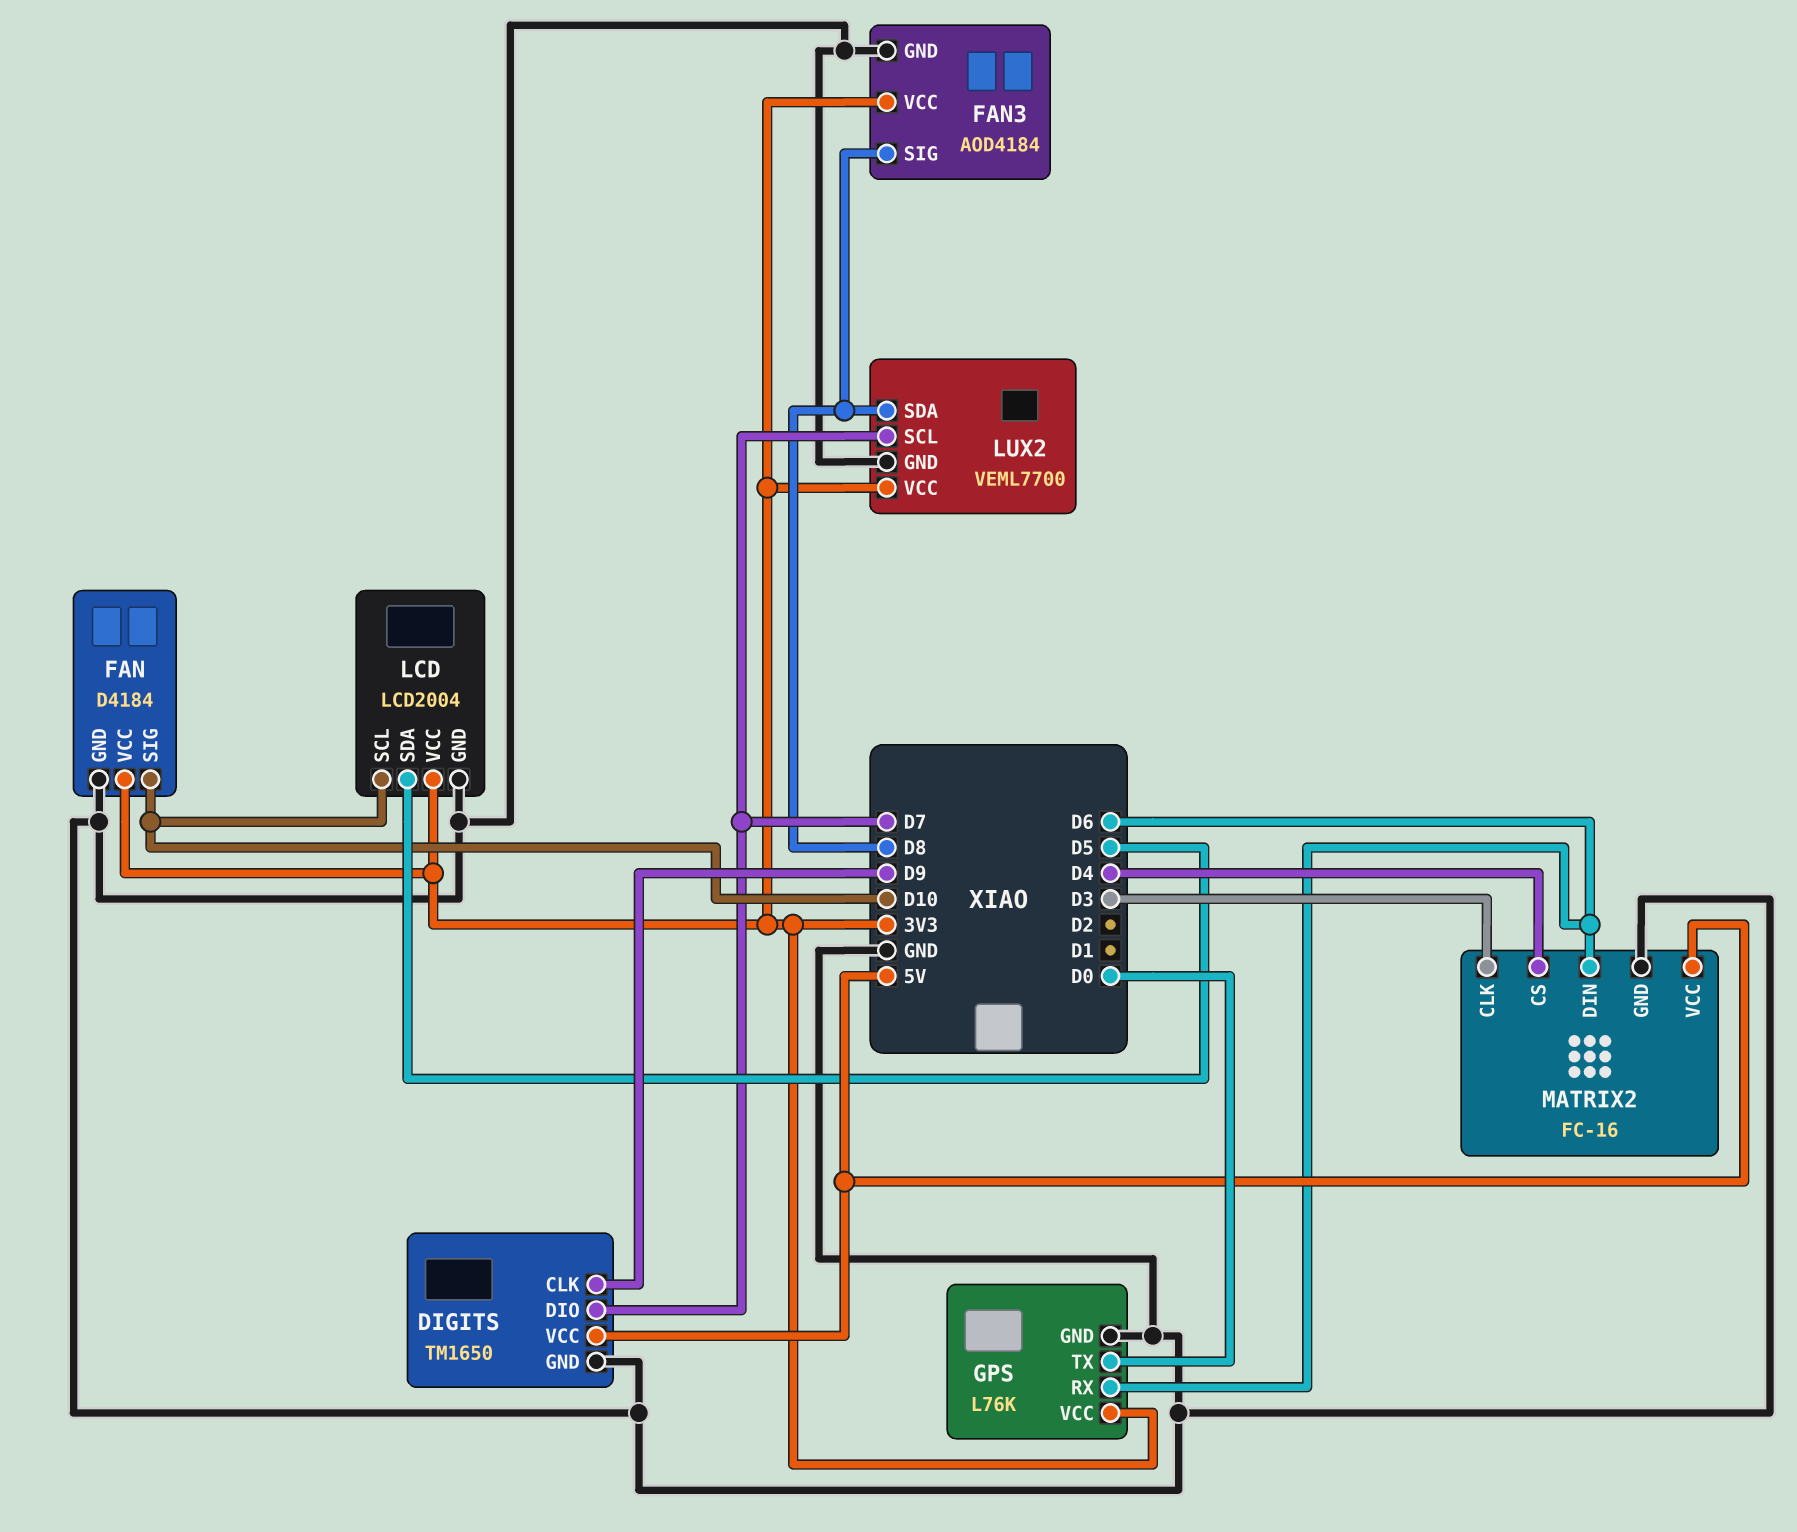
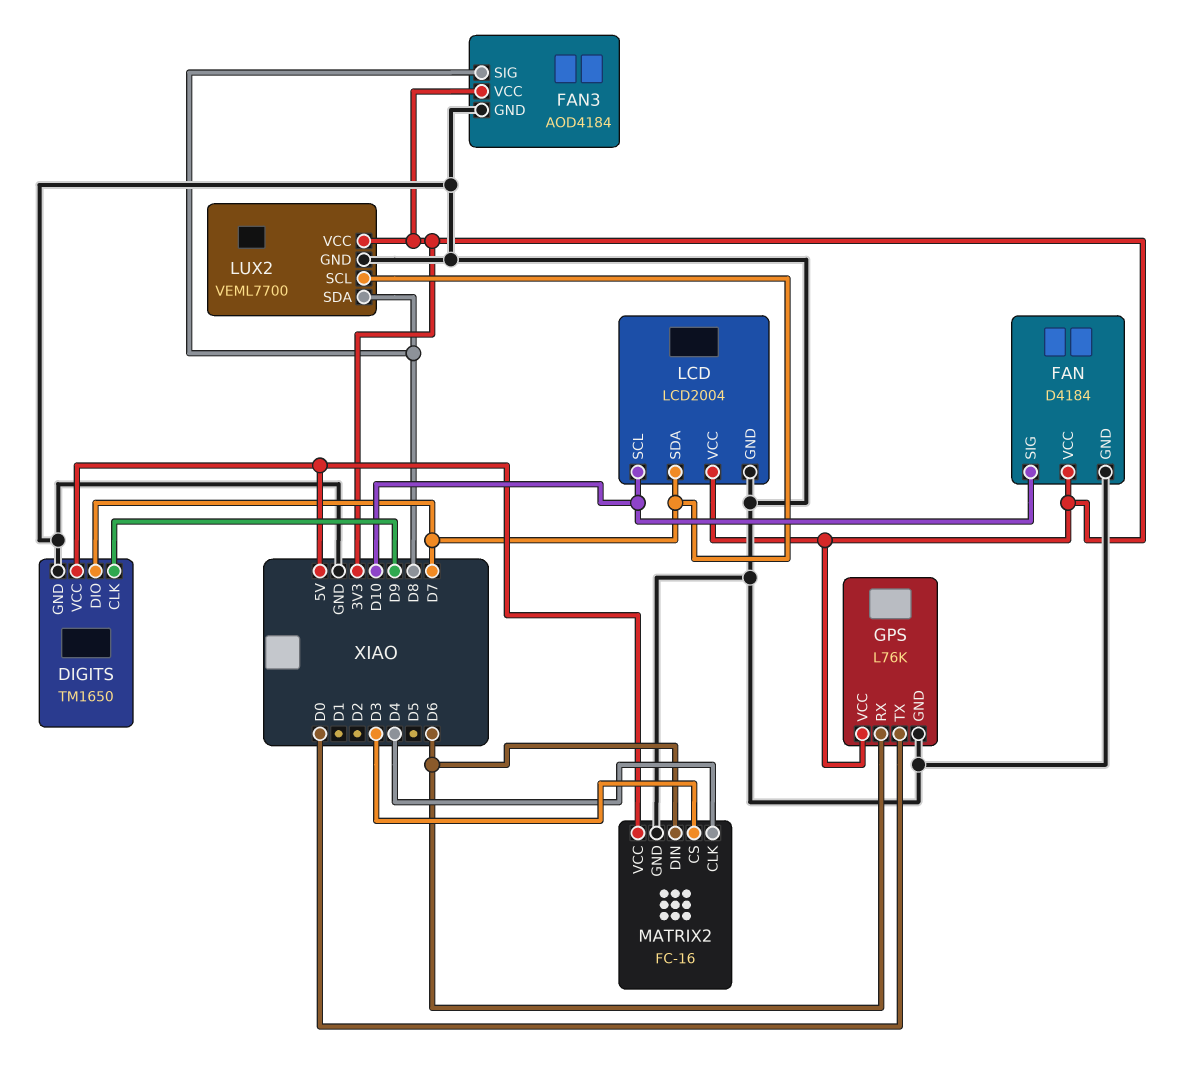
LCD pin SDA: D5 -> D7
MATRIX2 pin CLK: D3 -> D4
MATRIX2 pin CS: D4 -> D3

